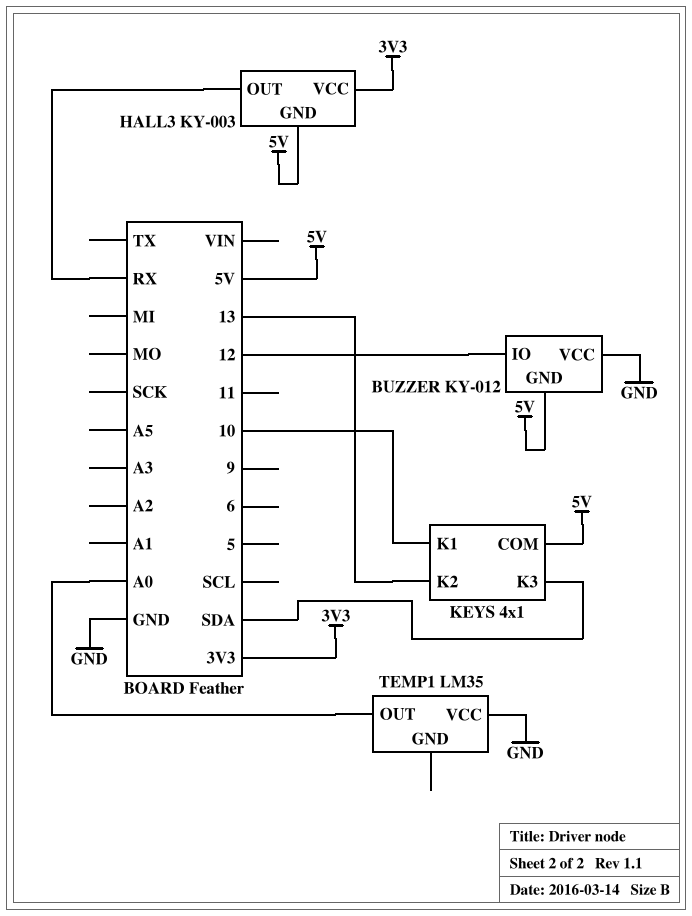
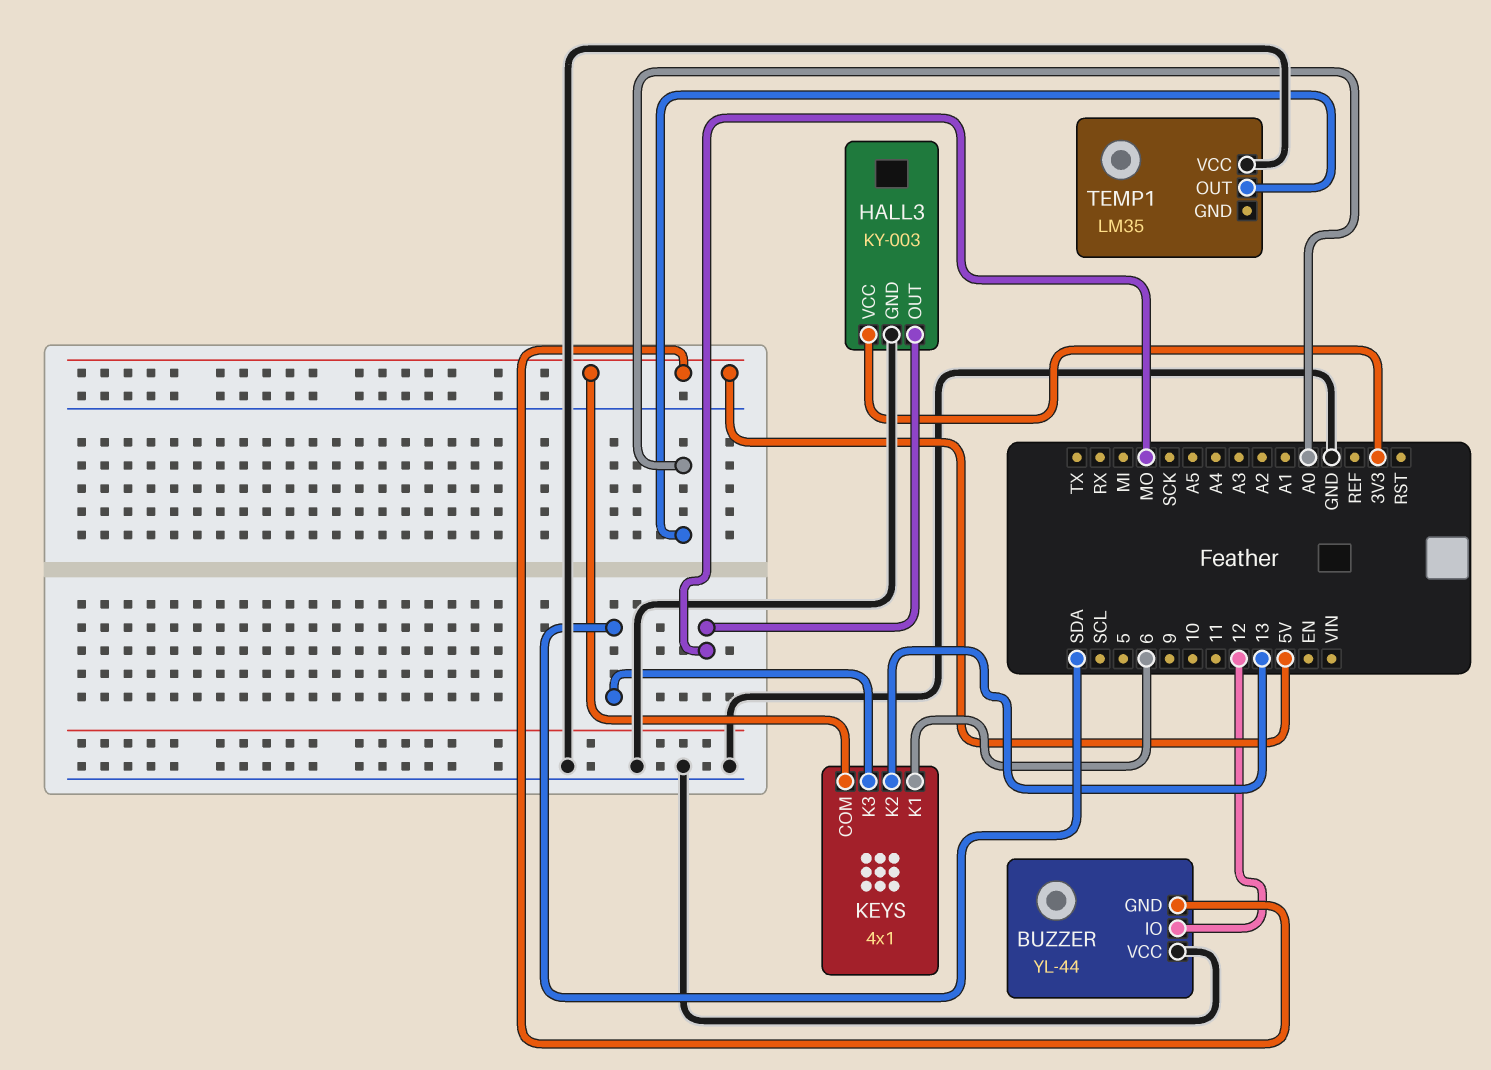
BUZZER: KY-012 -> YL-44
HALL3 pin GND: 5V -> GND
HALL3 pin OUT: RX -> MO
KEYS pin K1: 10 -> 6

